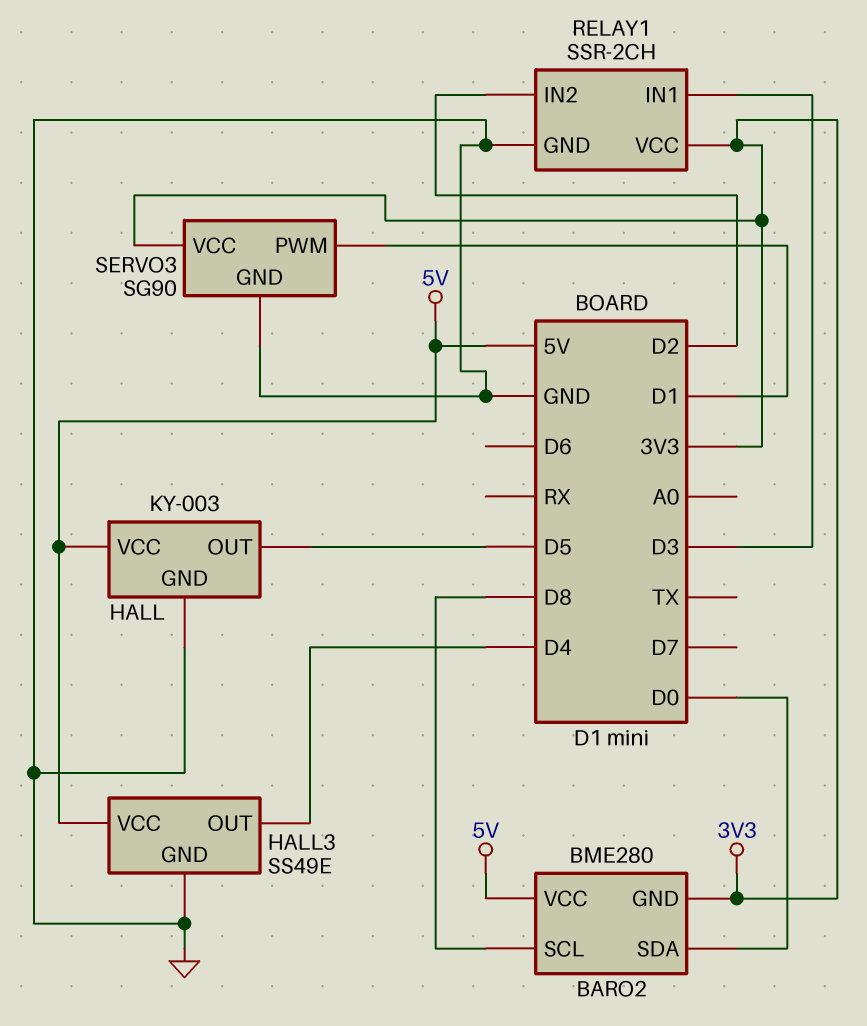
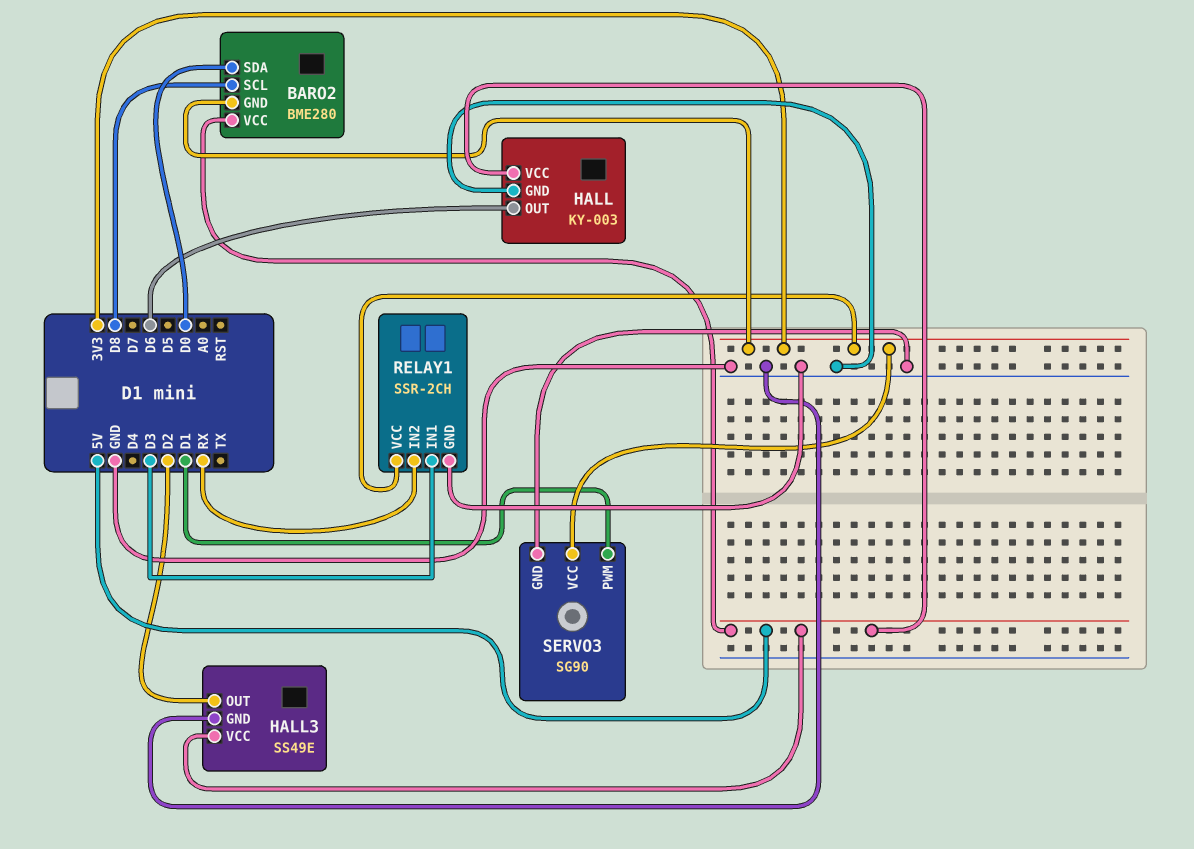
HALL pin OUT: D5 -> D6
HALL3 pin OUT: D4 -> D2
RELAY1 pin IN2: D2 -> RX

